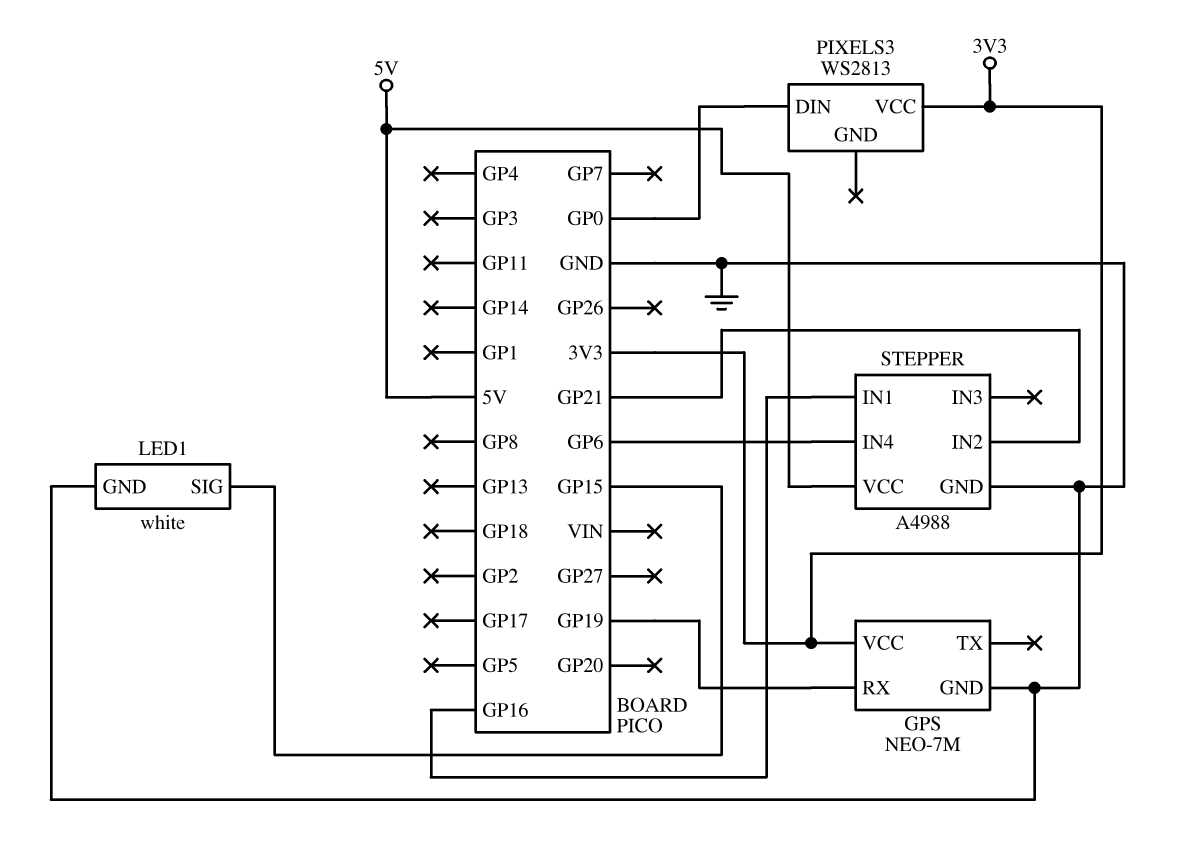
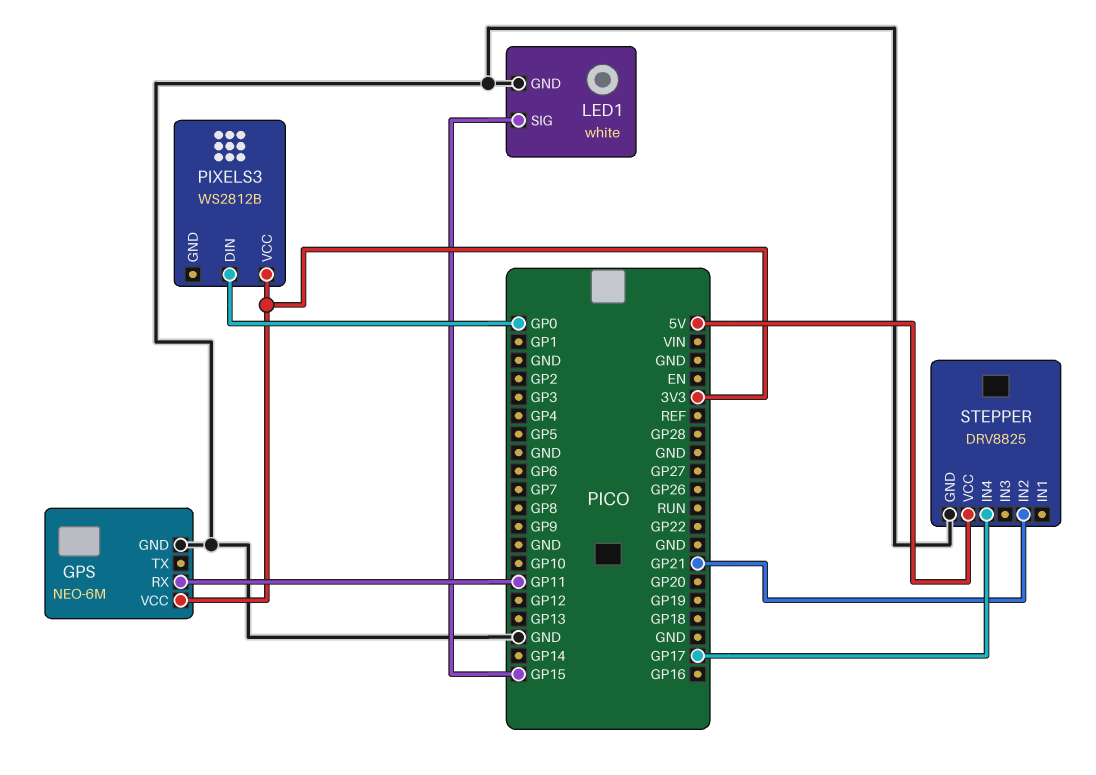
GPS: NEO-7M -> NEO-6M
GPS pin RX: GP19 -> GP11
PIXELS3: WS2813 -> WS2812B
STEPPER: A4988 -> DRV8825
STEPPER pin IN1: GP16 -> none
STEPPER pin IN4: GP6 -> GP17

